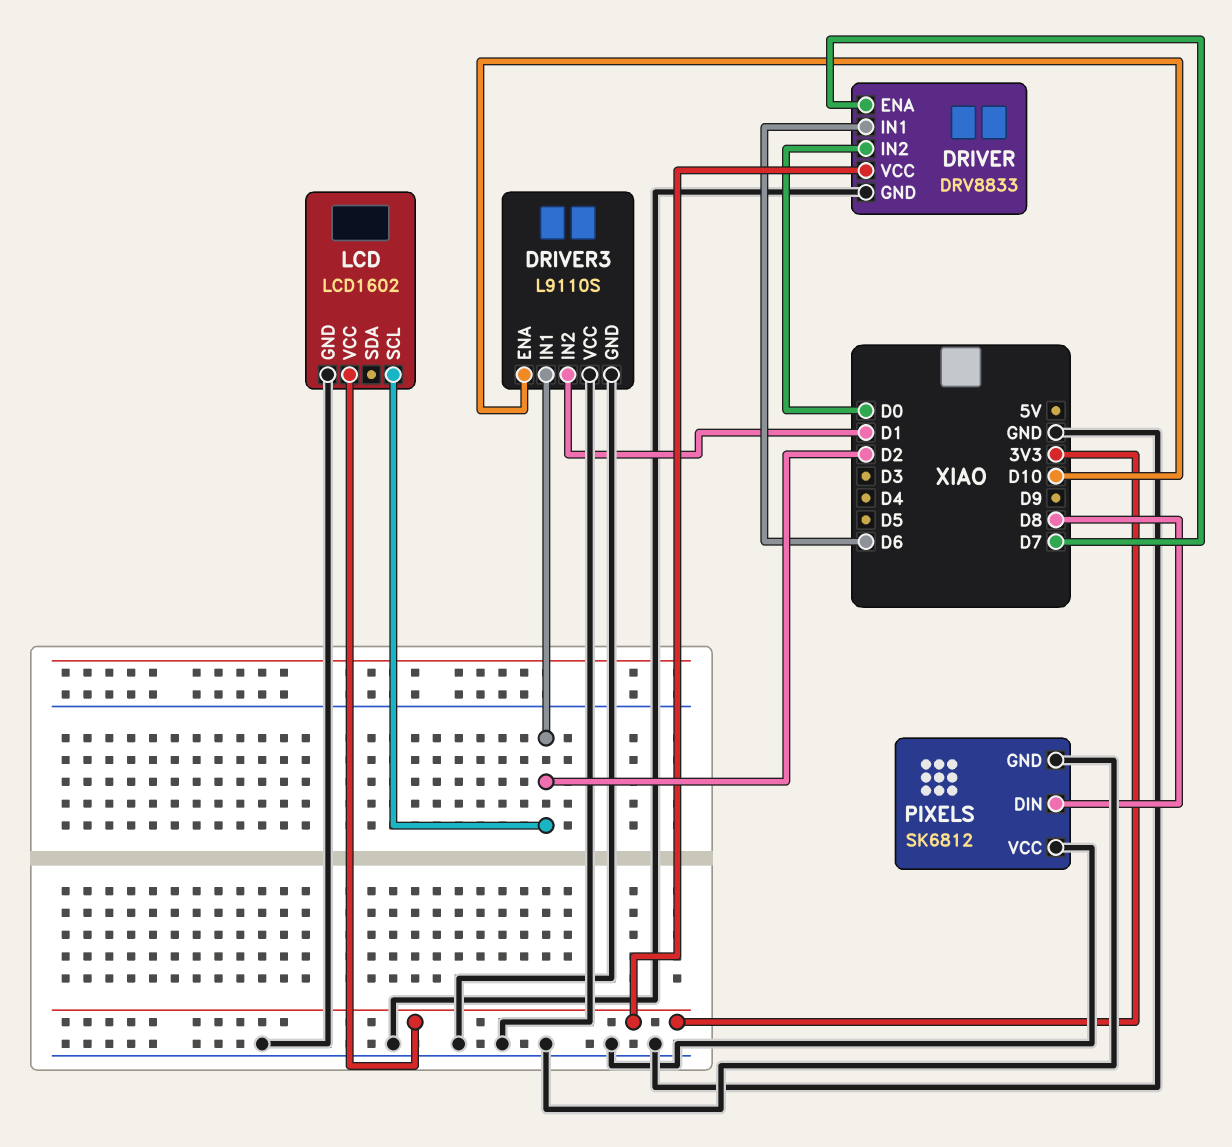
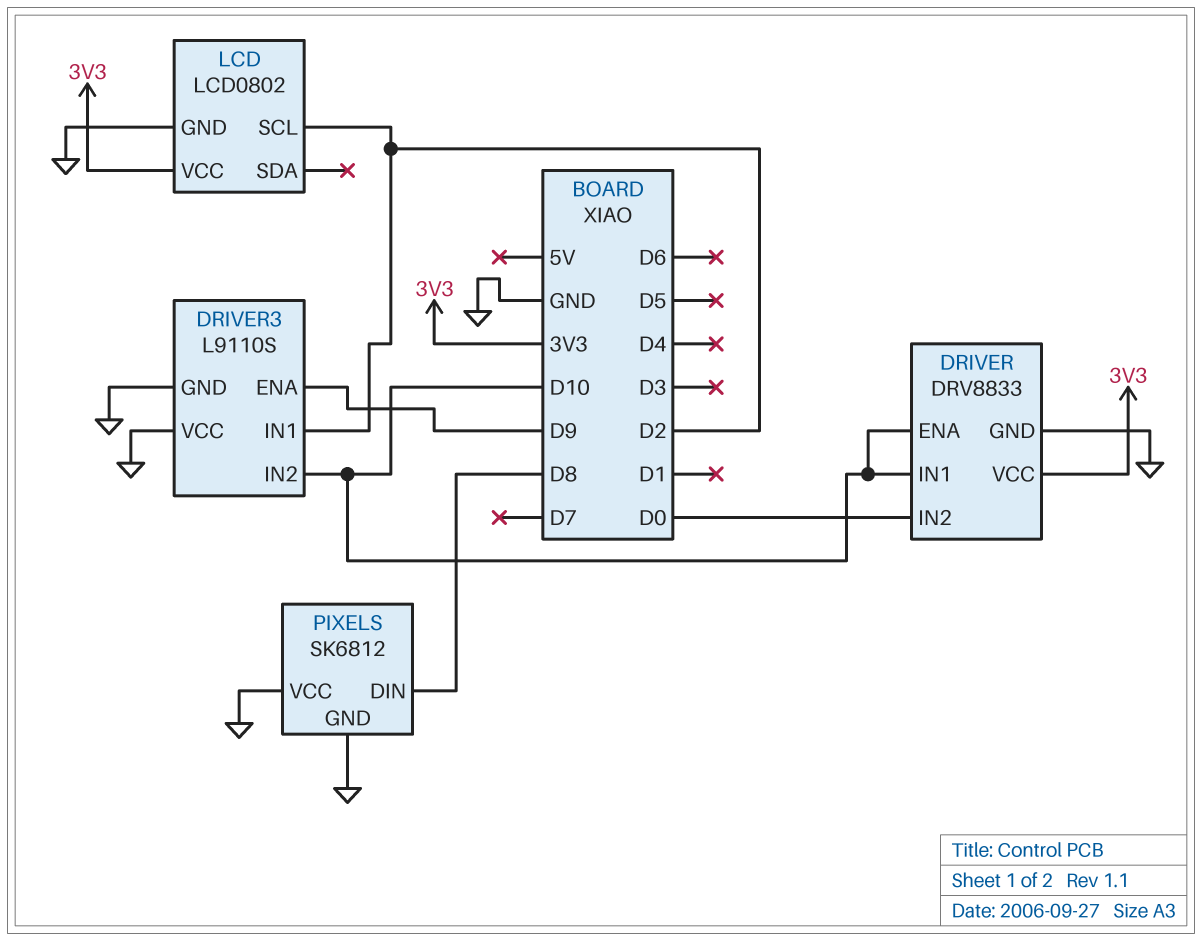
DRIVER pin ENA: D7 -> D10
DRIVER pin IN1: D6 -> D10
DRIVER3 pin ENA: D10 -> D9
DRIVER3 pin IN2: D1 -> D10
LCD: LCD1602 -> LCD0802

